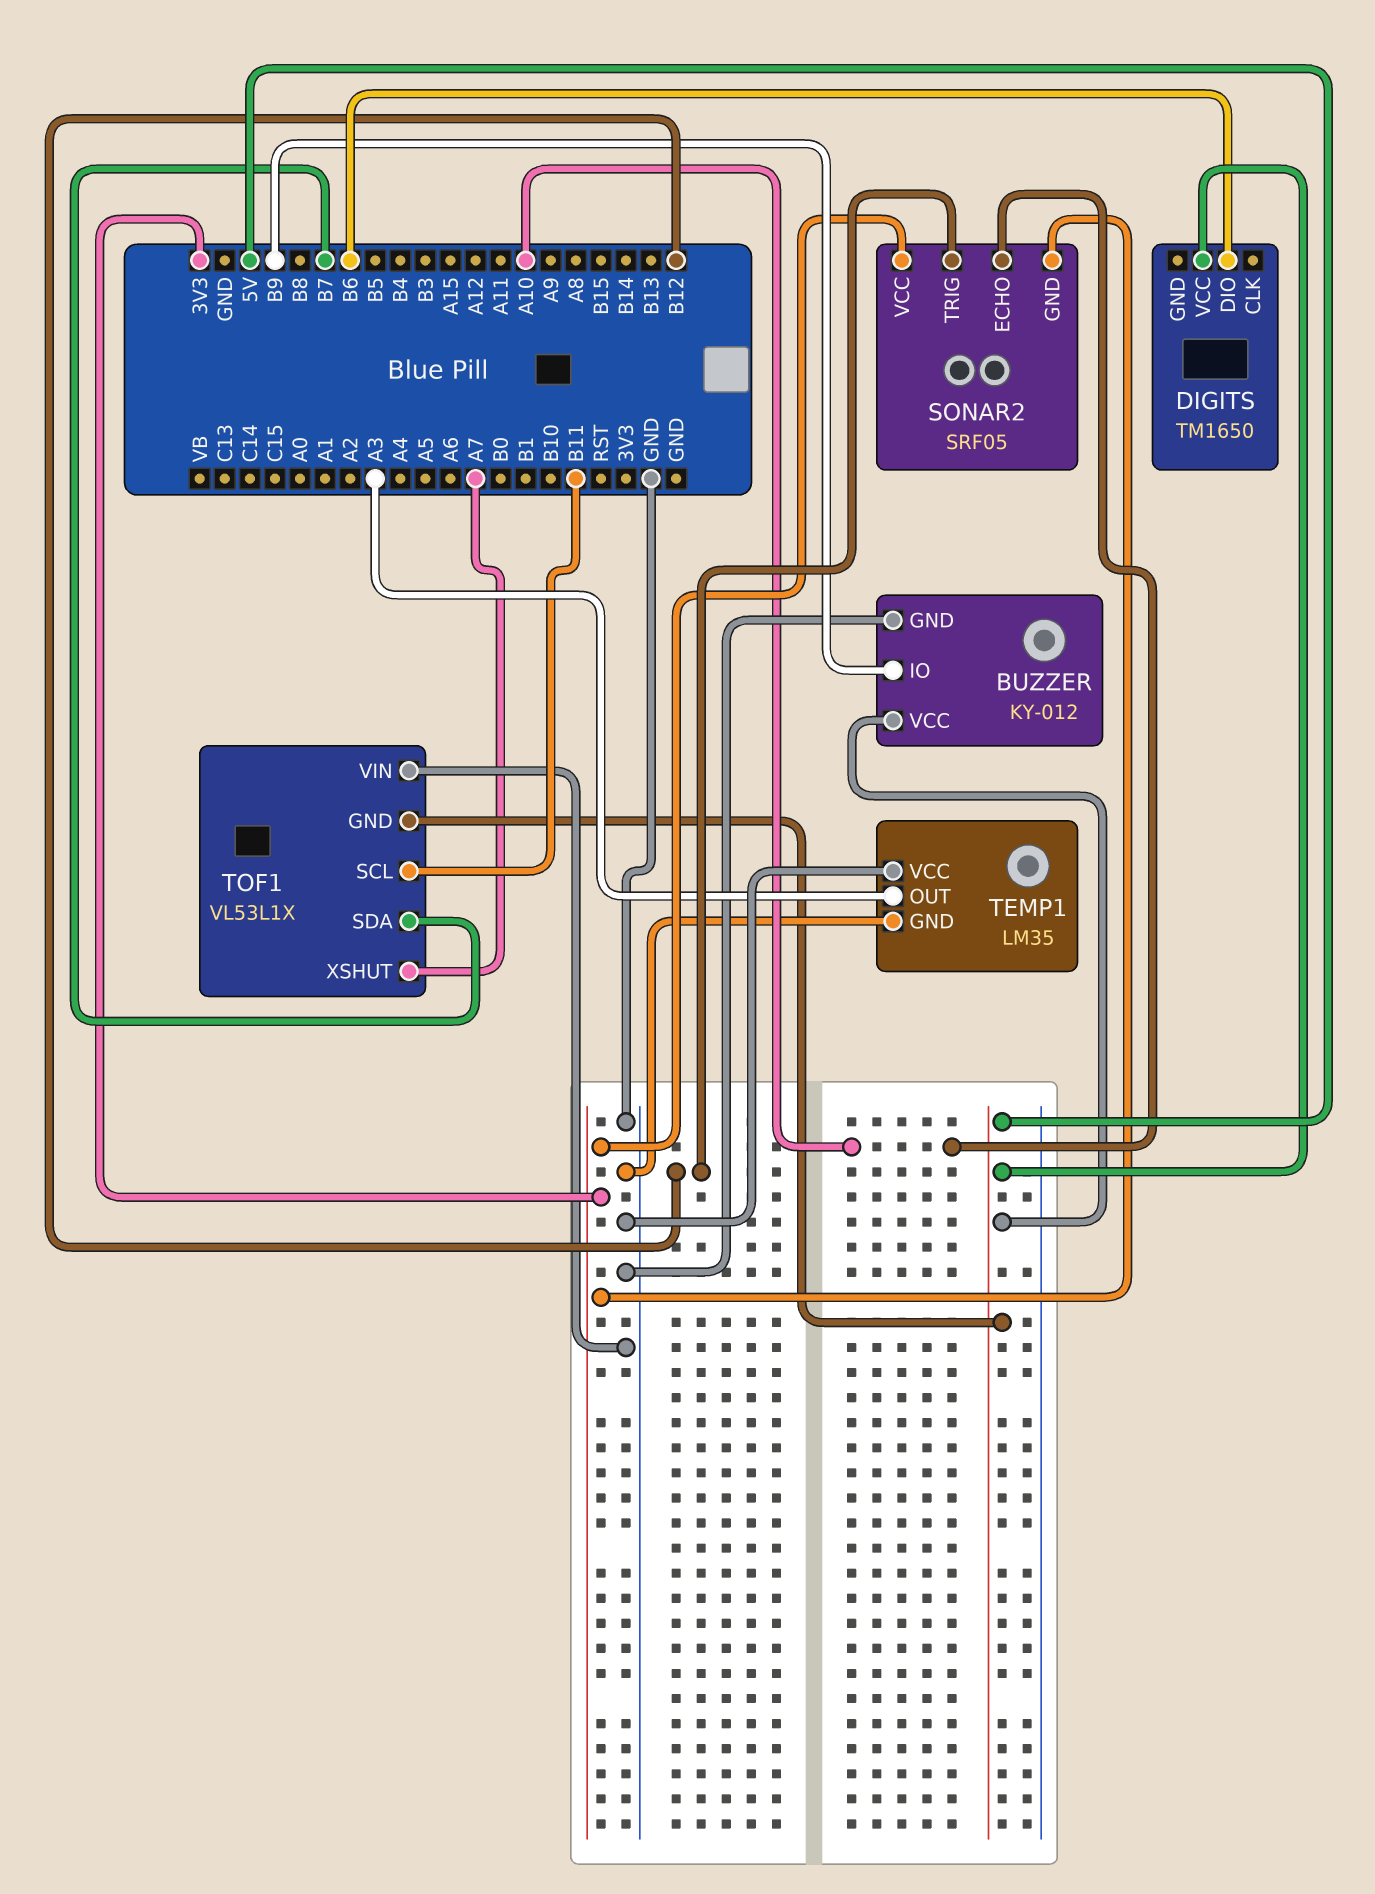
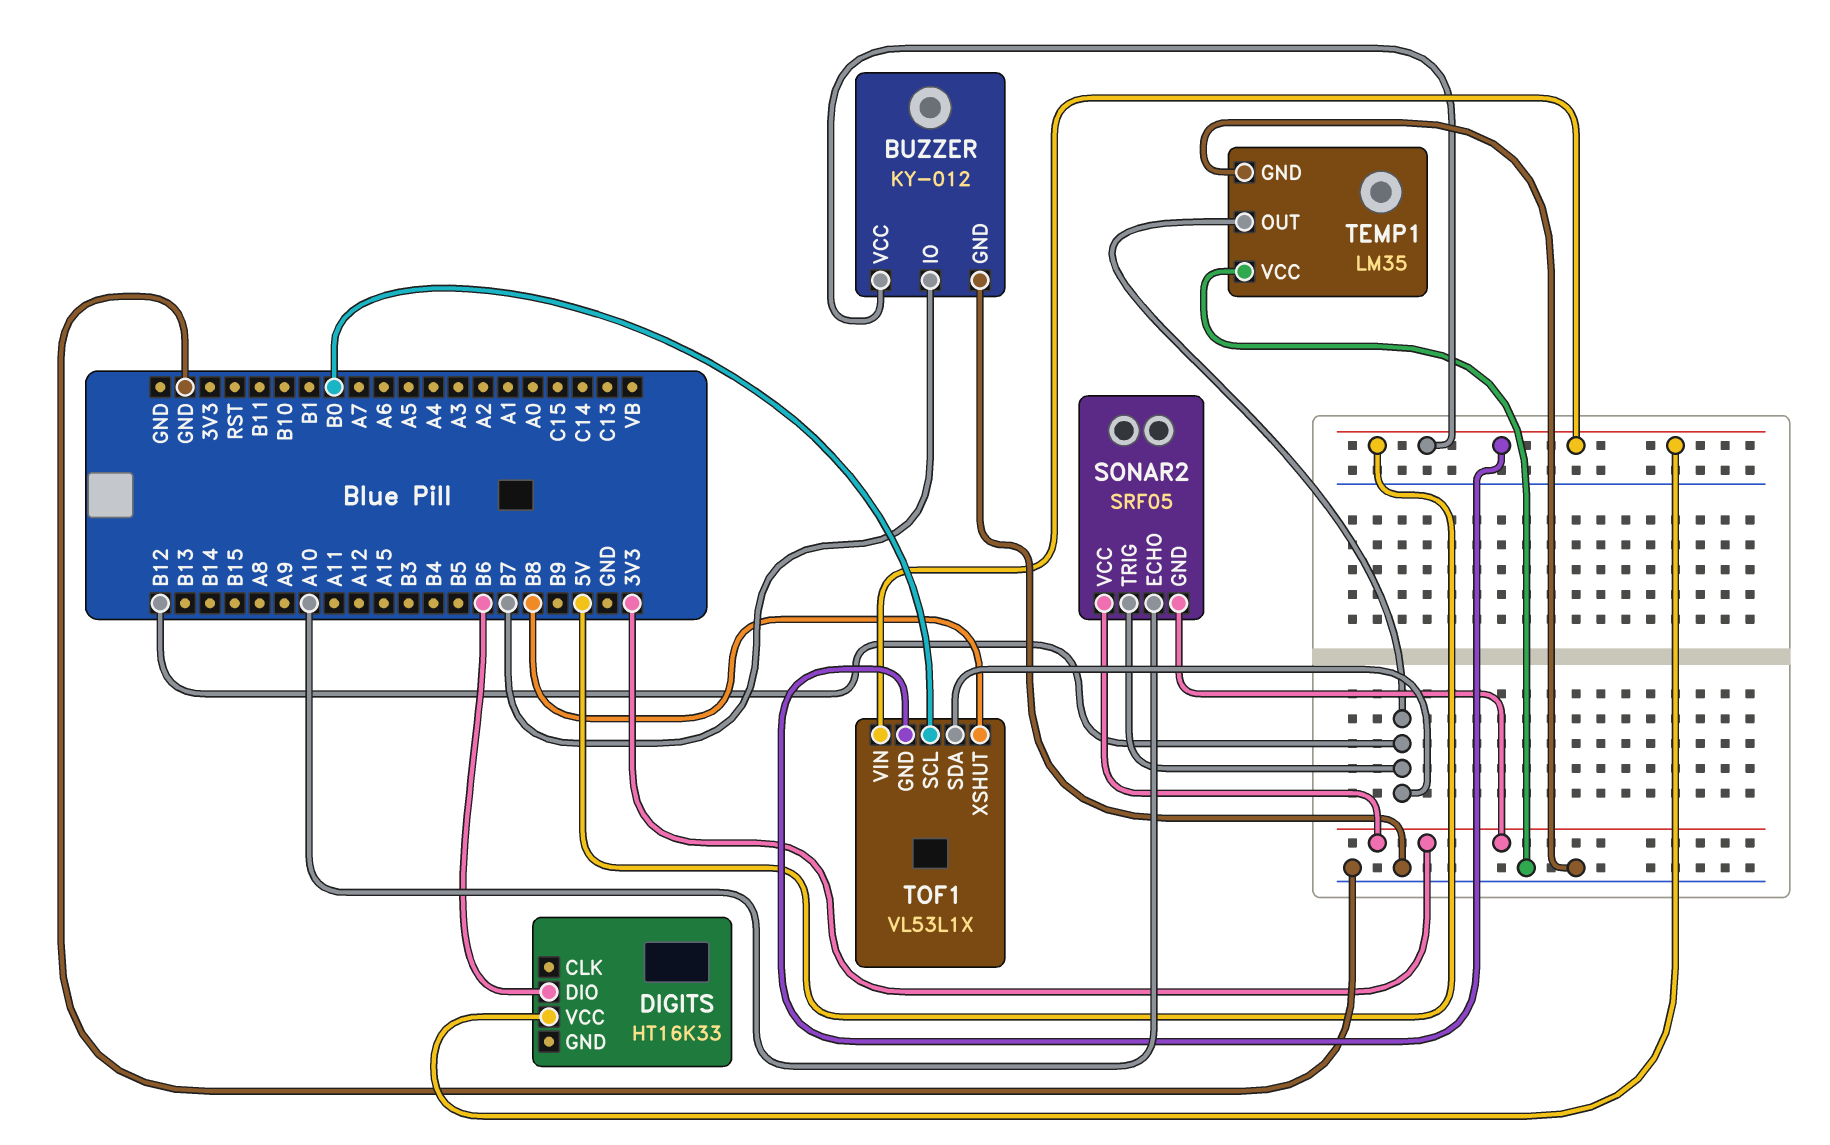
BUZZER pin IO: B9 -> B7
DIGITS: TM1650 -> HT16K33
TEMP1 pin OUT: A3 -> B12
TOF1 pin SCL: B11 -> B0
TOF1 pin SDA: B7 -> B12
TOF1 pin VIN: GND -> 5V
TOF1 pin XSHUT: A7 -> B8

